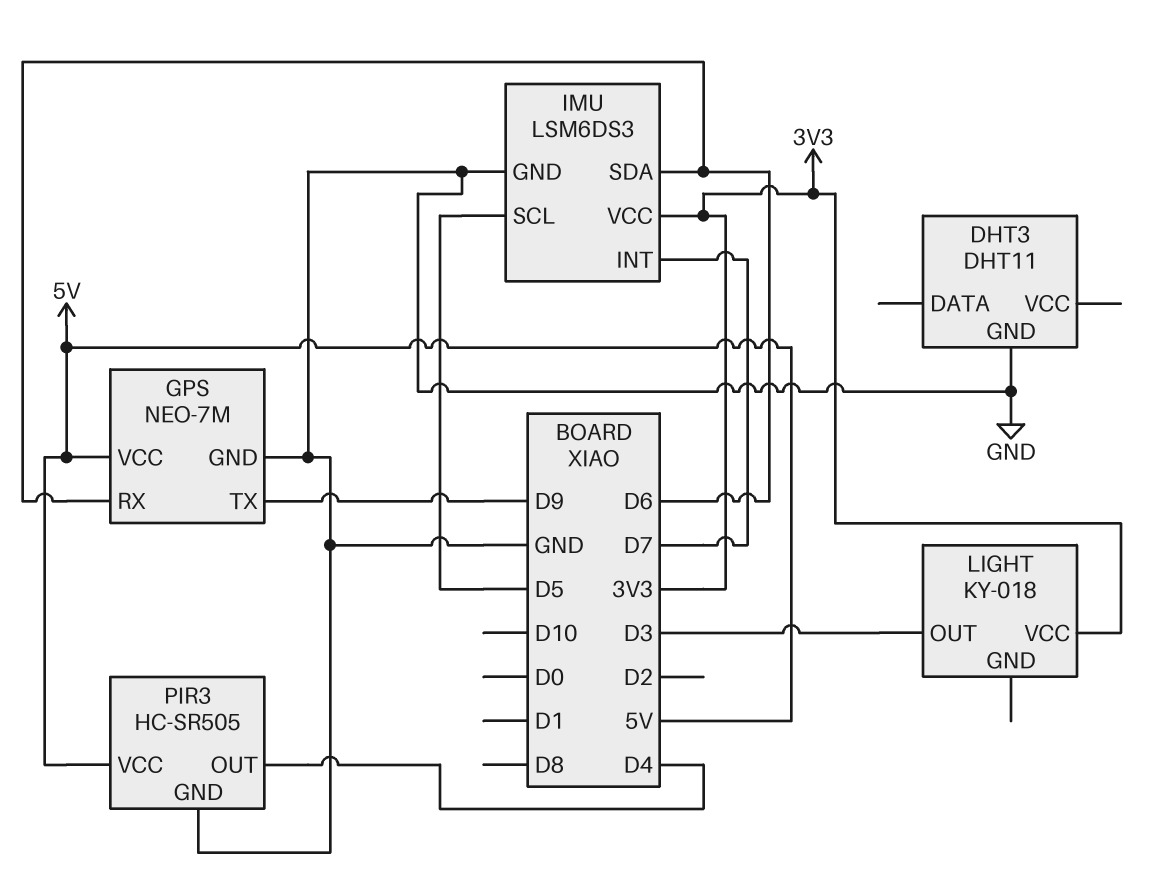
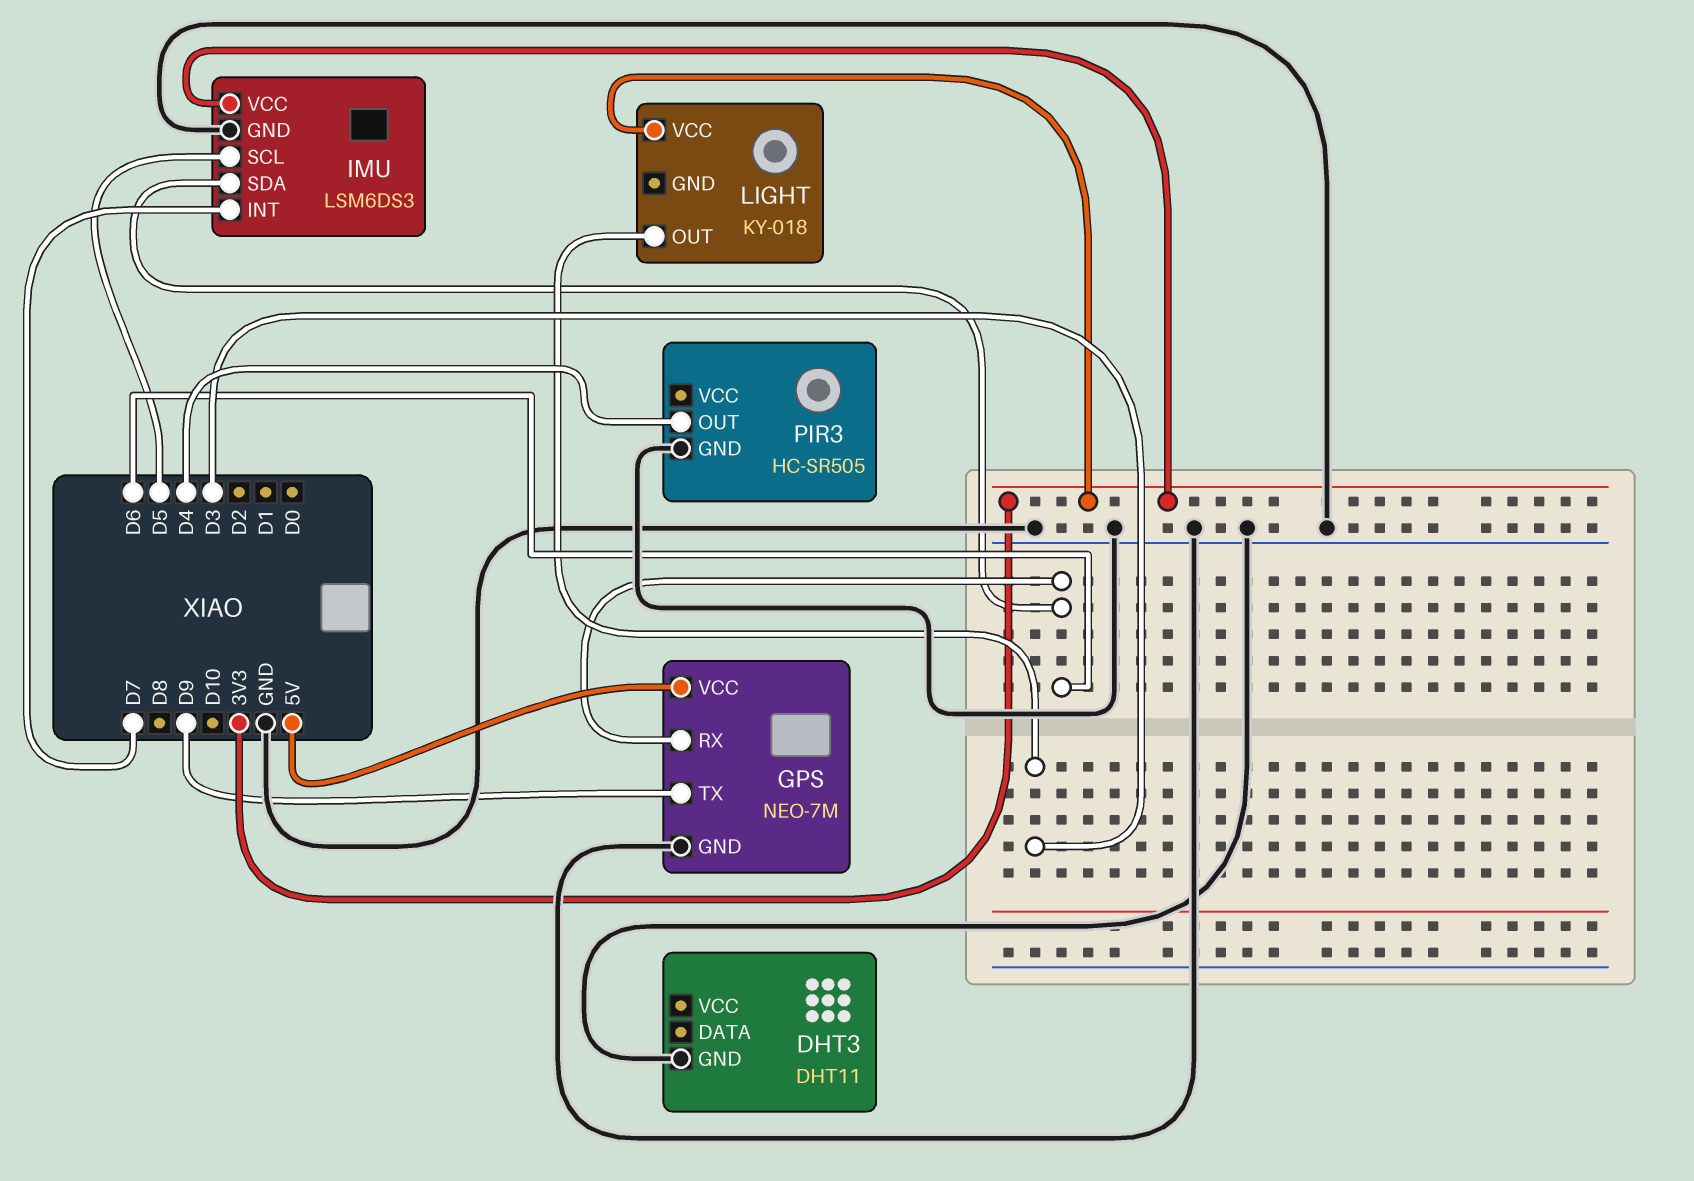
PIR3 pin VCC: 5V -> none

